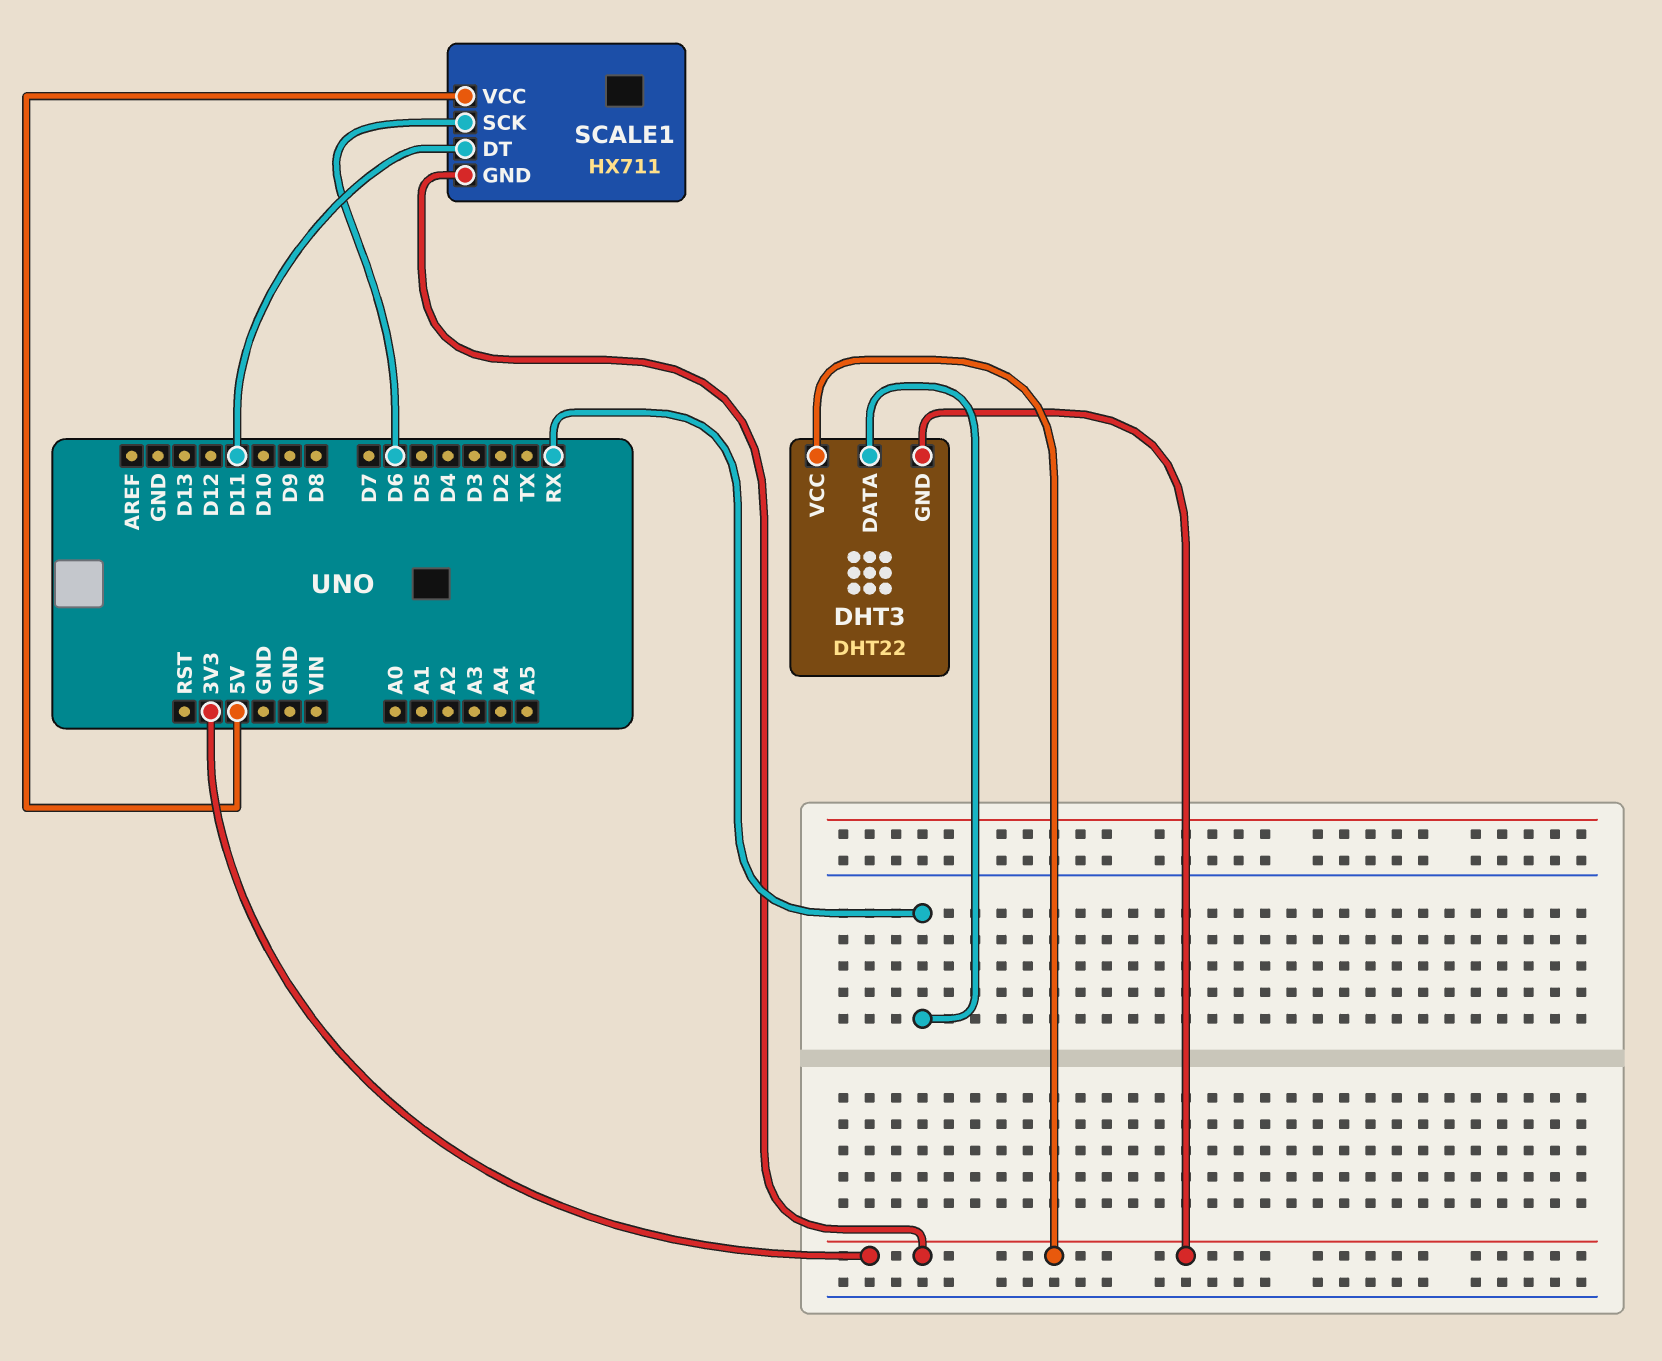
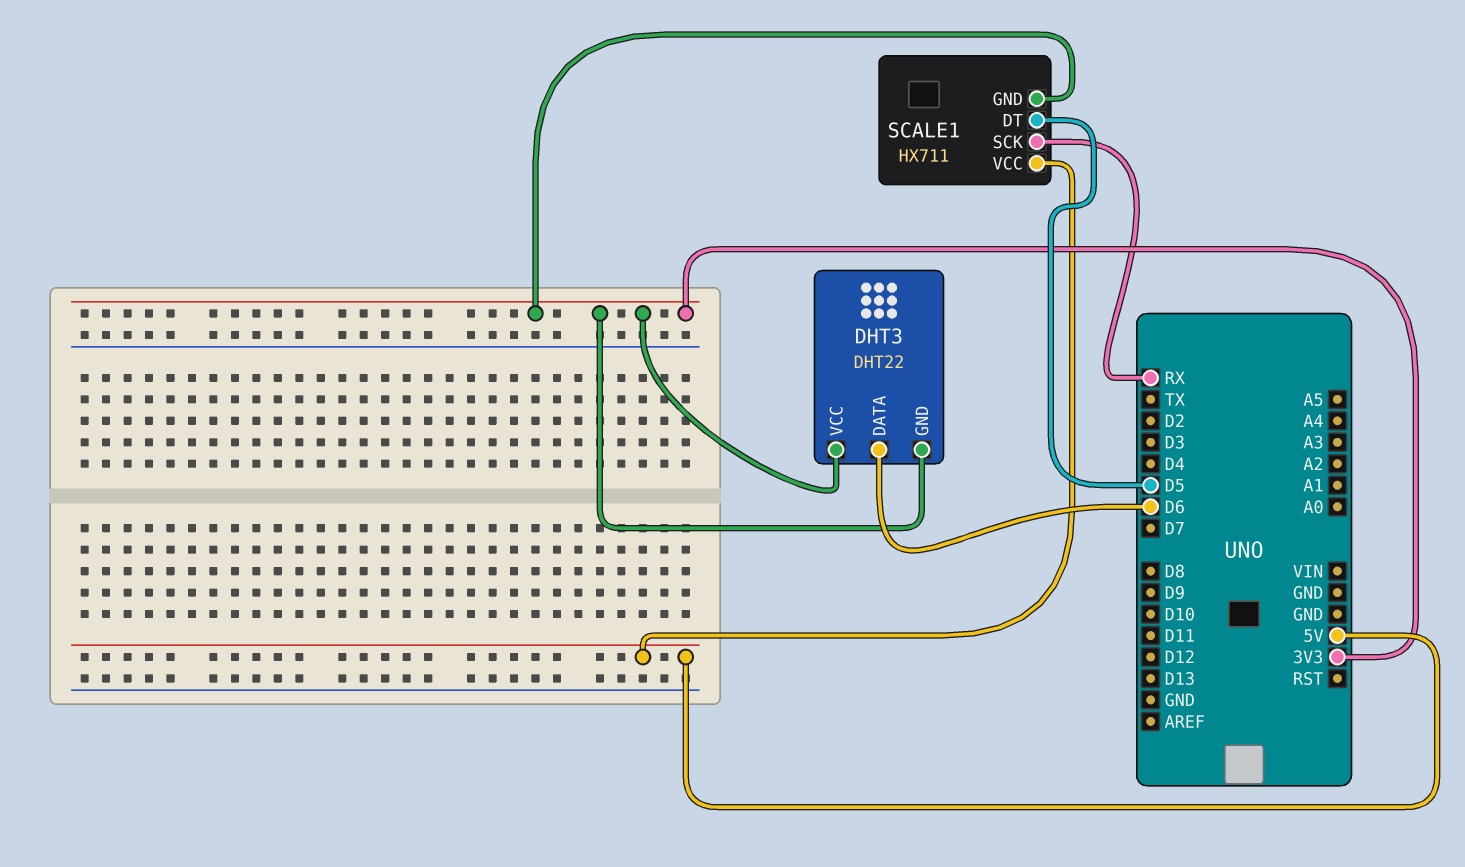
DHT3 pin DATA: RX -> D6
SCALE1 pin DT: D11 -> D5
SCALE1 pin SCK: D6 -> RX

